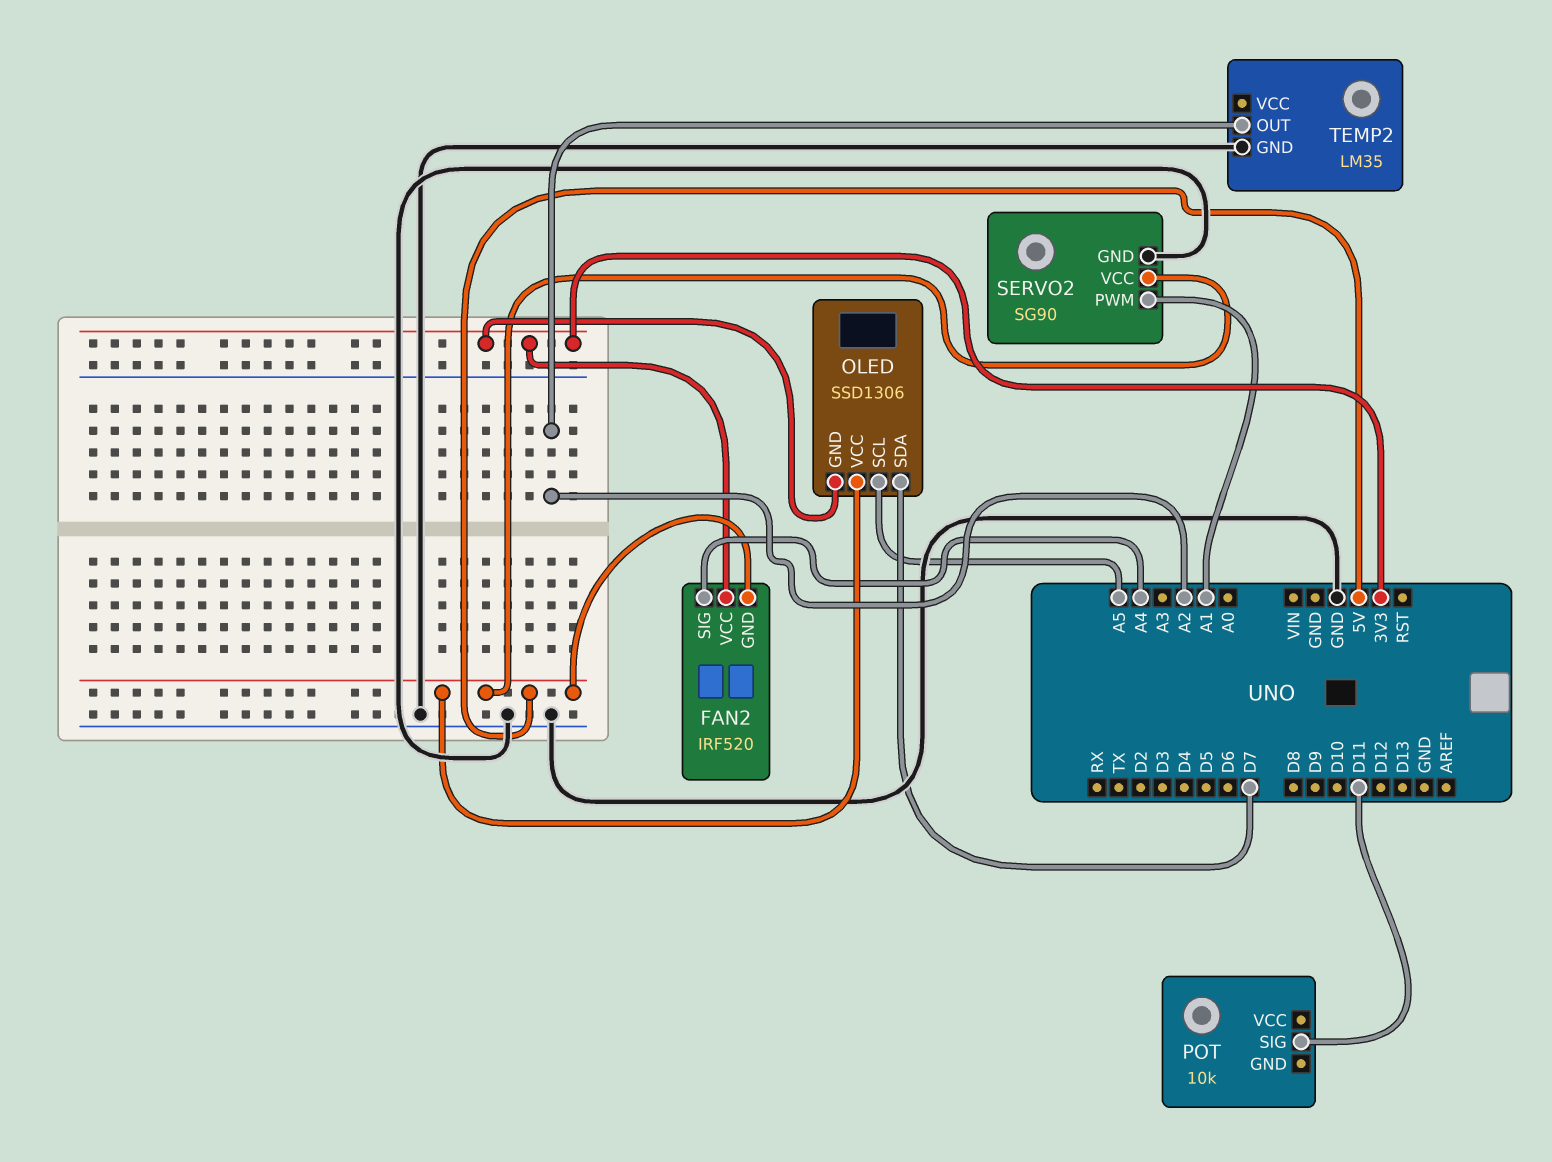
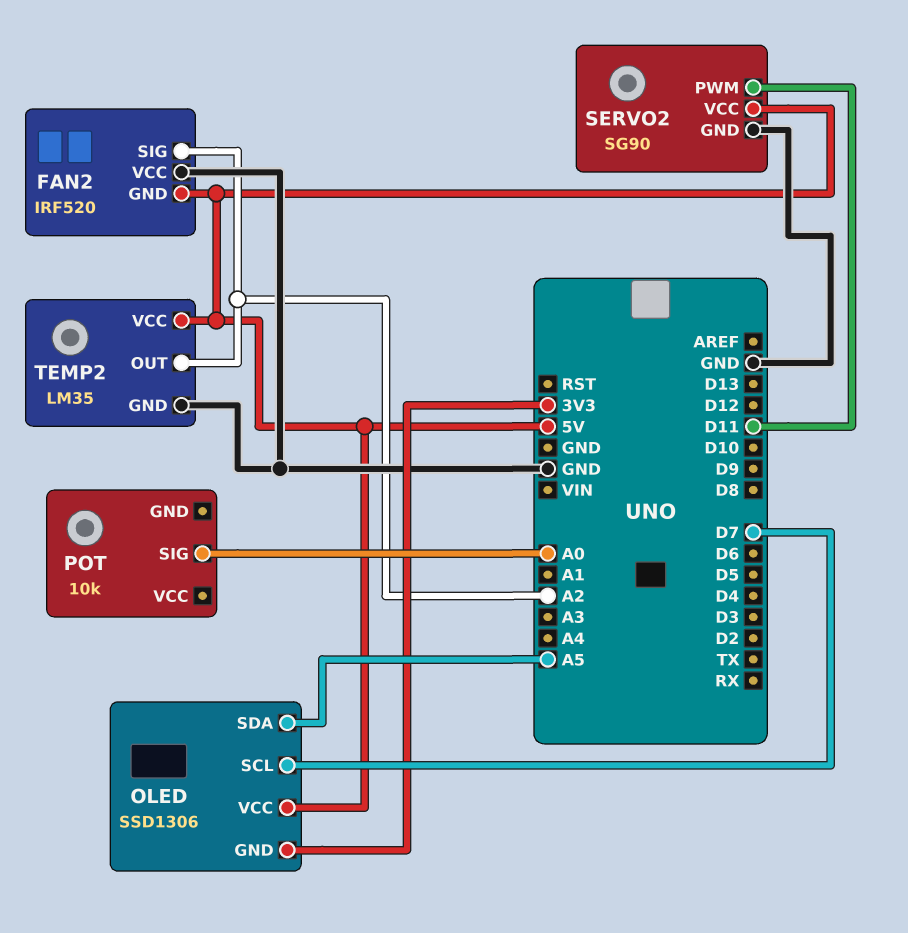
FAN2 pin SIG: A4 -> A2
FAN2 pin VCC: 3V3 -> GND
OLED pin SCL: A5 -> D7
OLED pin SDA: D7 -> A5
POT pin SIG: D11 -> A0
SERVO2 pin PWM: A1 -> D11
TEMP2 pin VCC: none -> 5V

